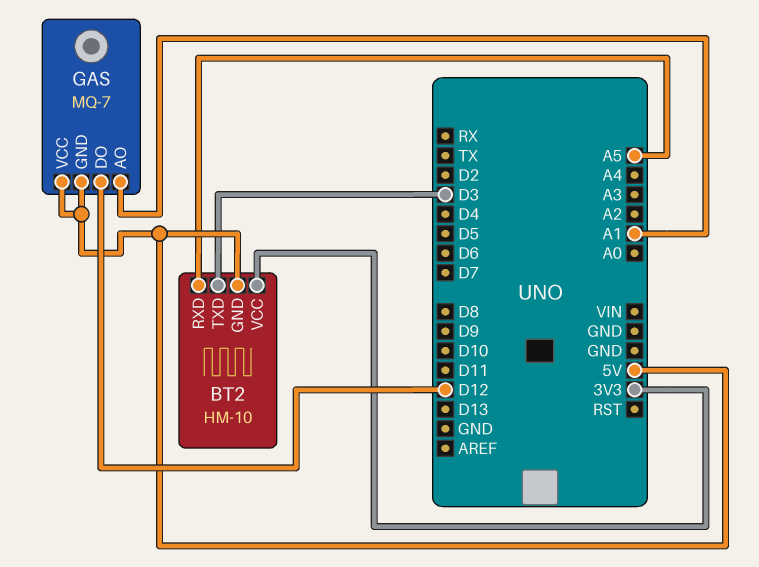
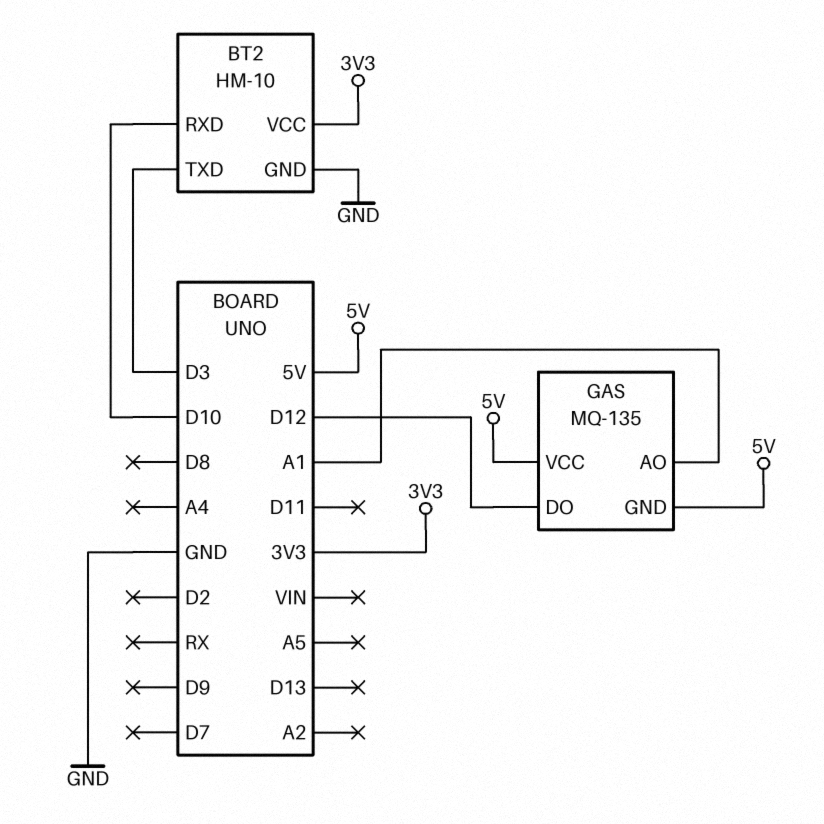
BT2 pin GND: 5V -> GND
BT2 pin RXD: A5 -> D10
GAS: MQ-7 -> MQ-135

